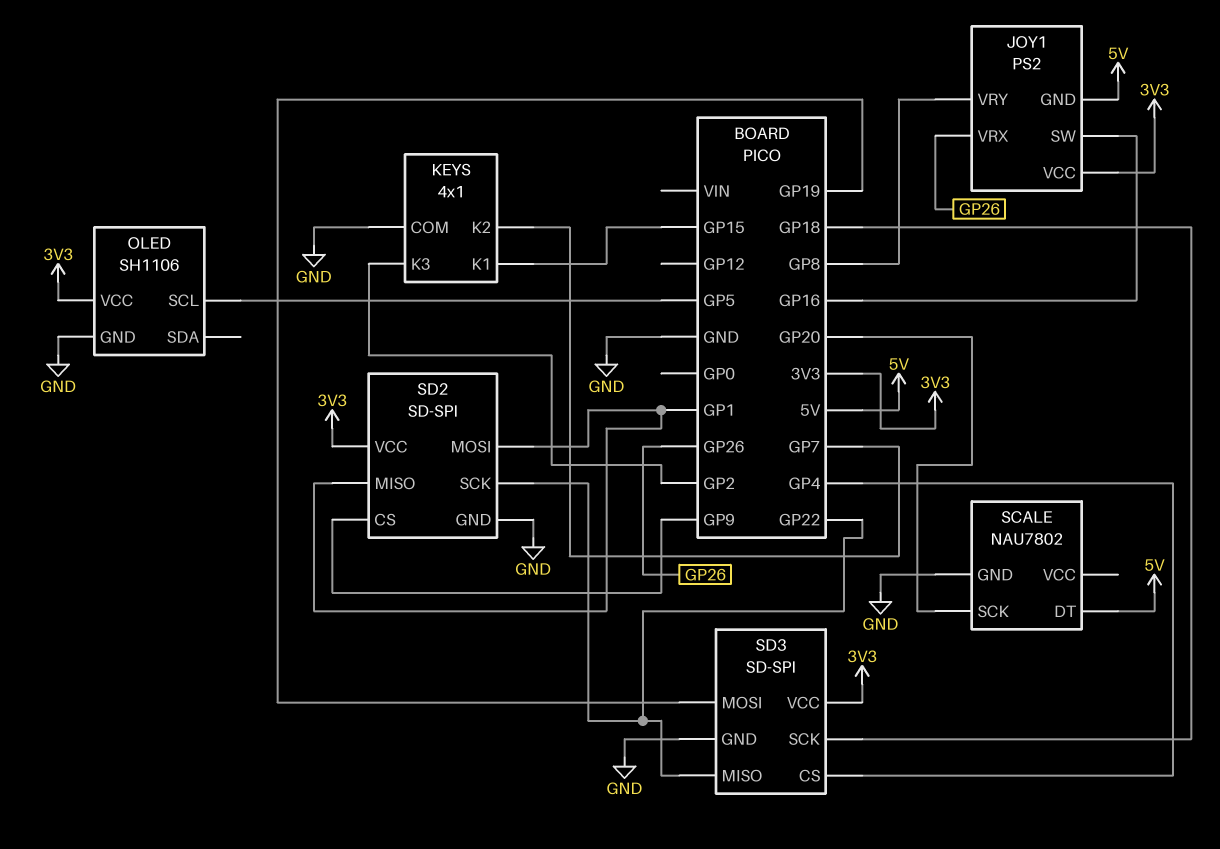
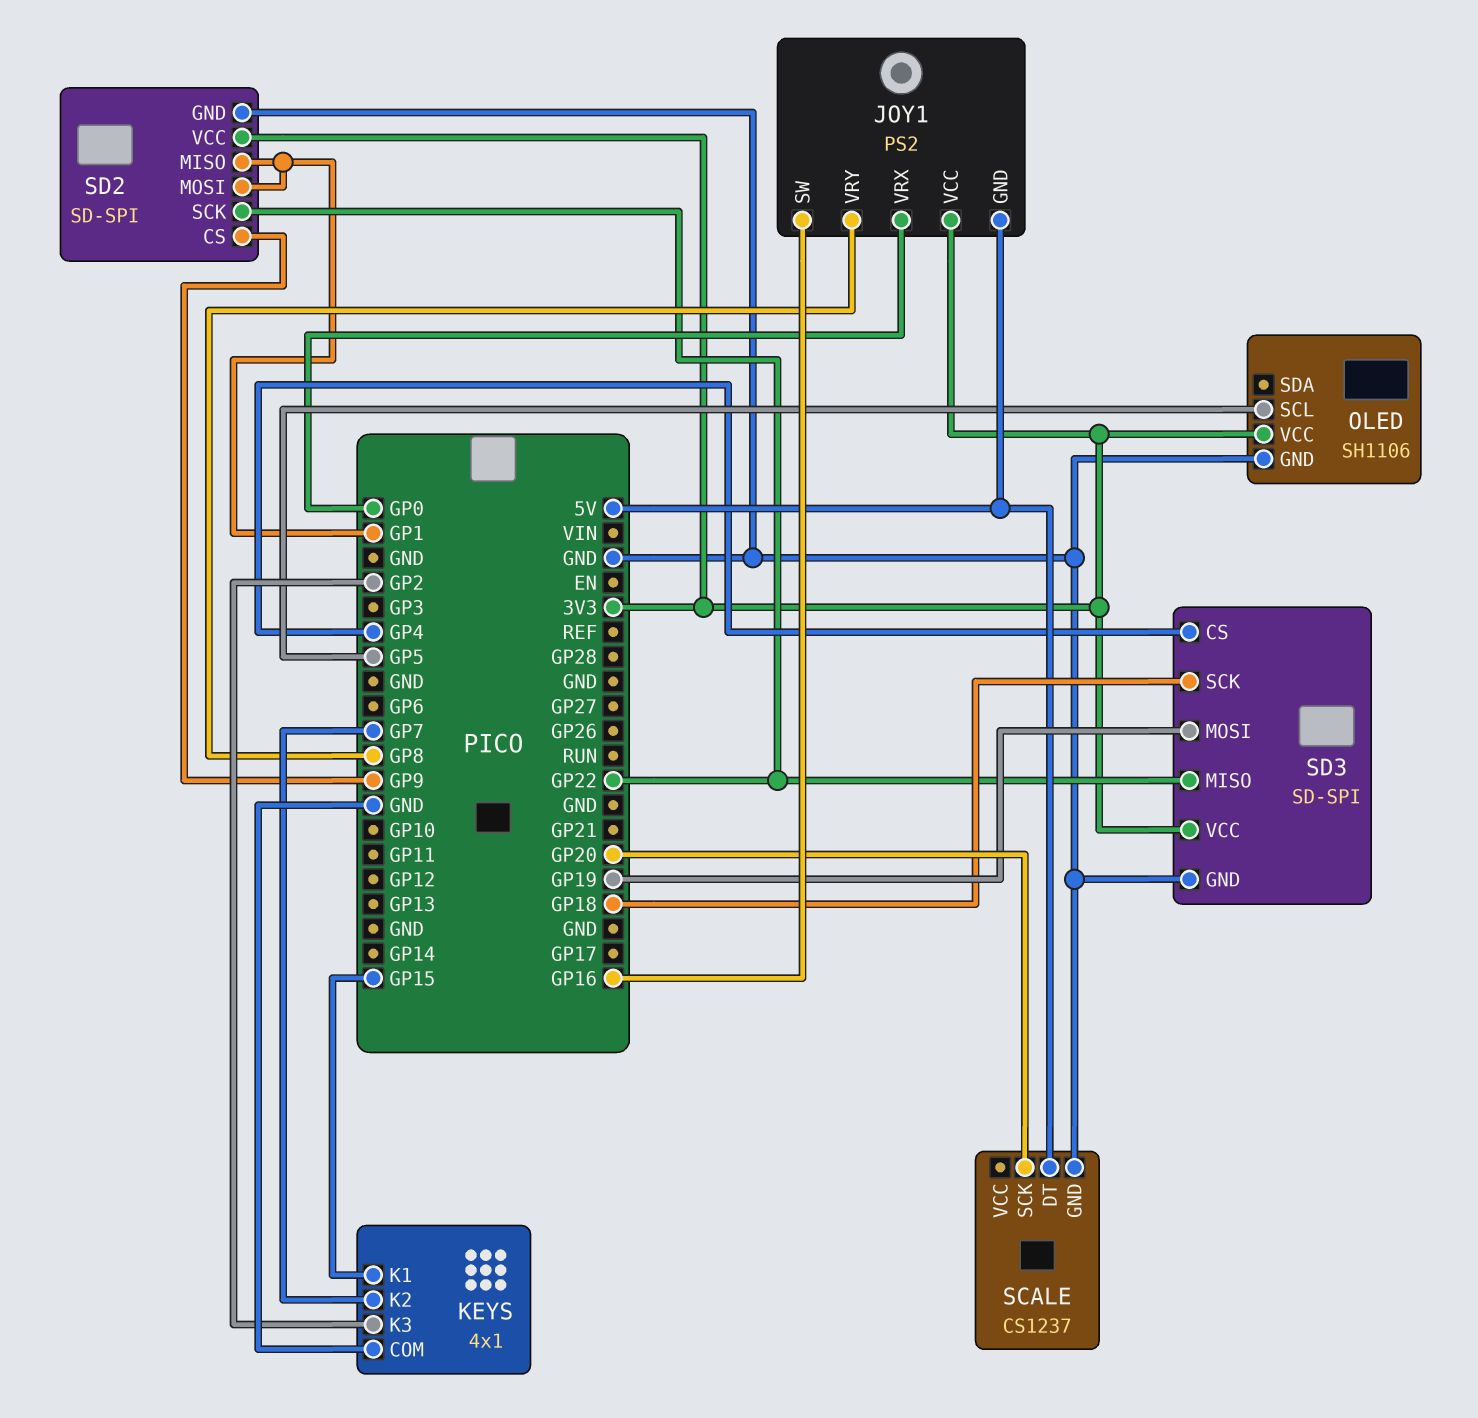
JOY1 pin VRX: GP26 -> GP0
SCALE: NAU7802 -> CS1237

